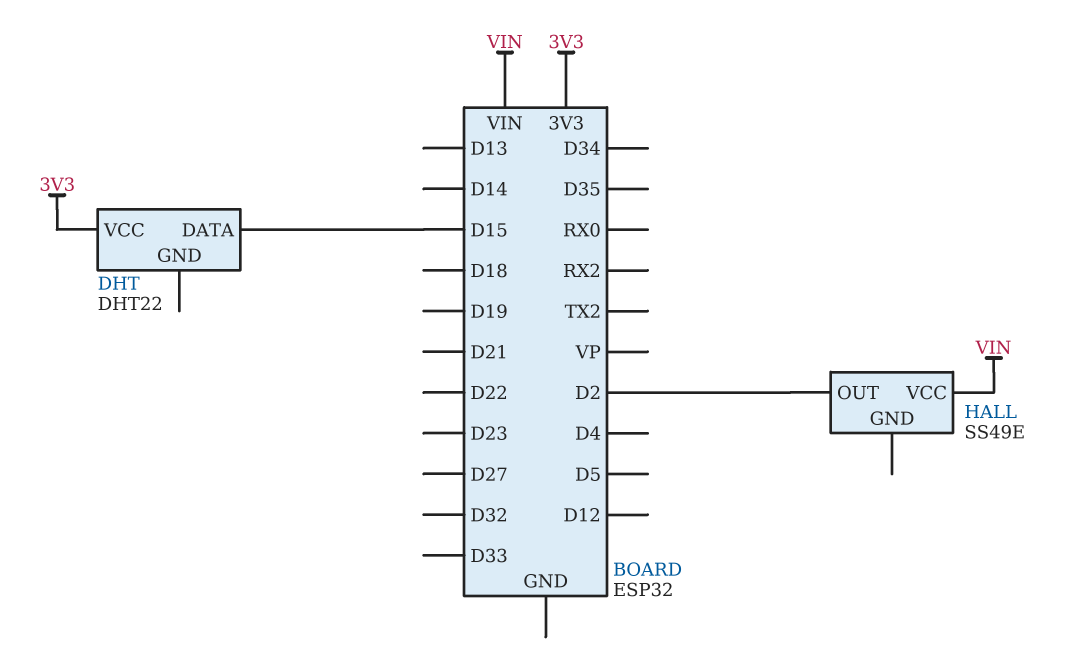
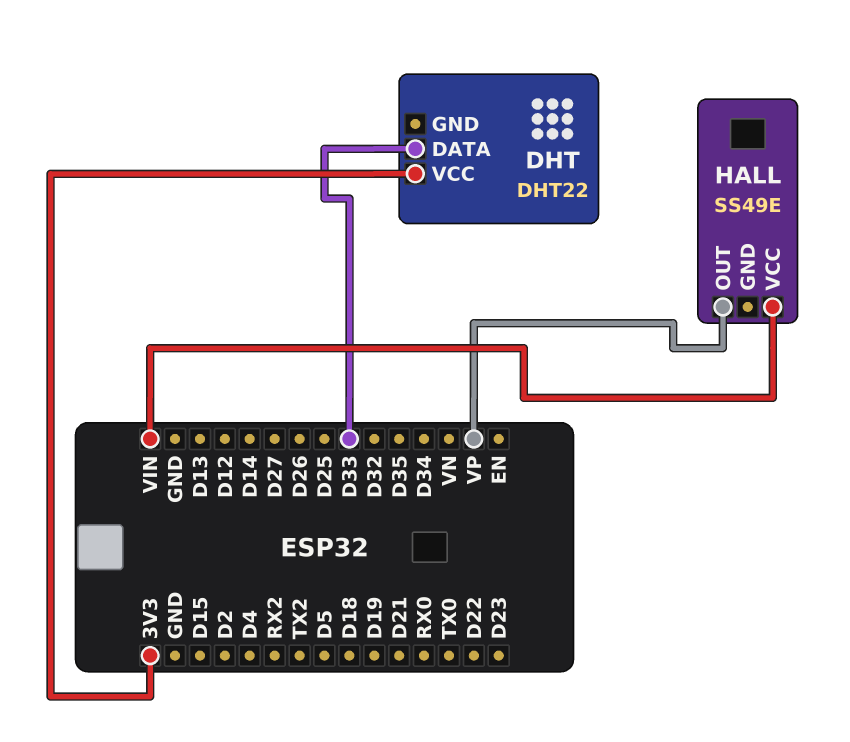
DHT pin DATA: D15 -> D33
HALL pin OUT: D2 -> VP

